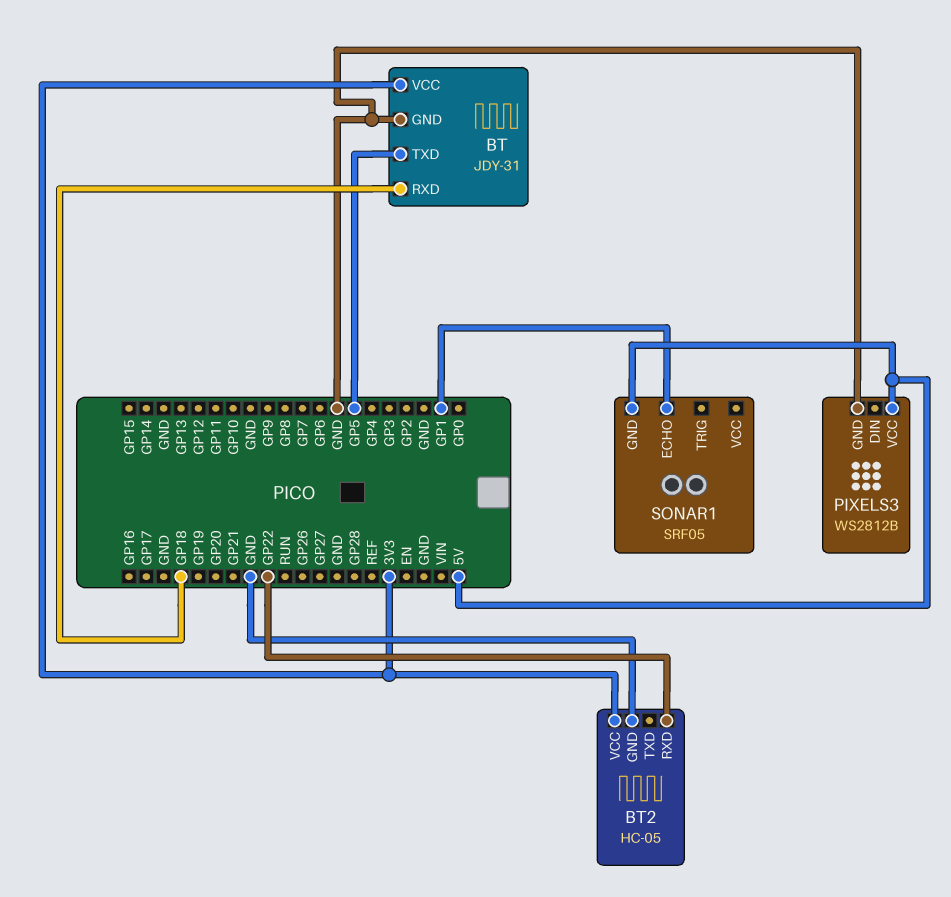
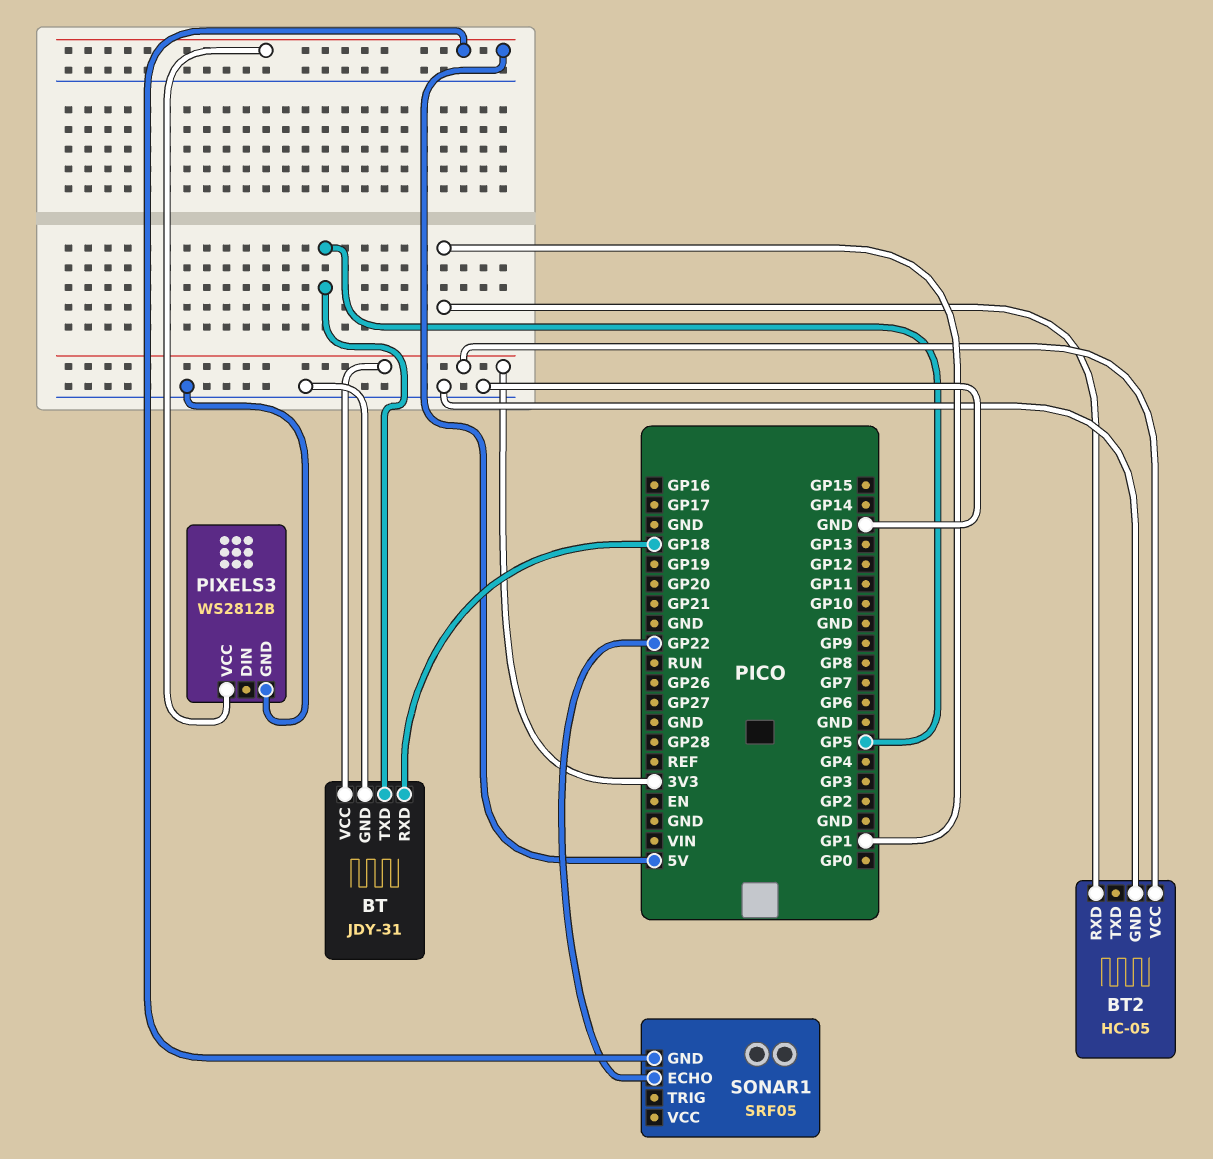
BT2 pin RXD: GP22 -> GP1
SONAR1 pin ECHO: GP1 -> GP22

